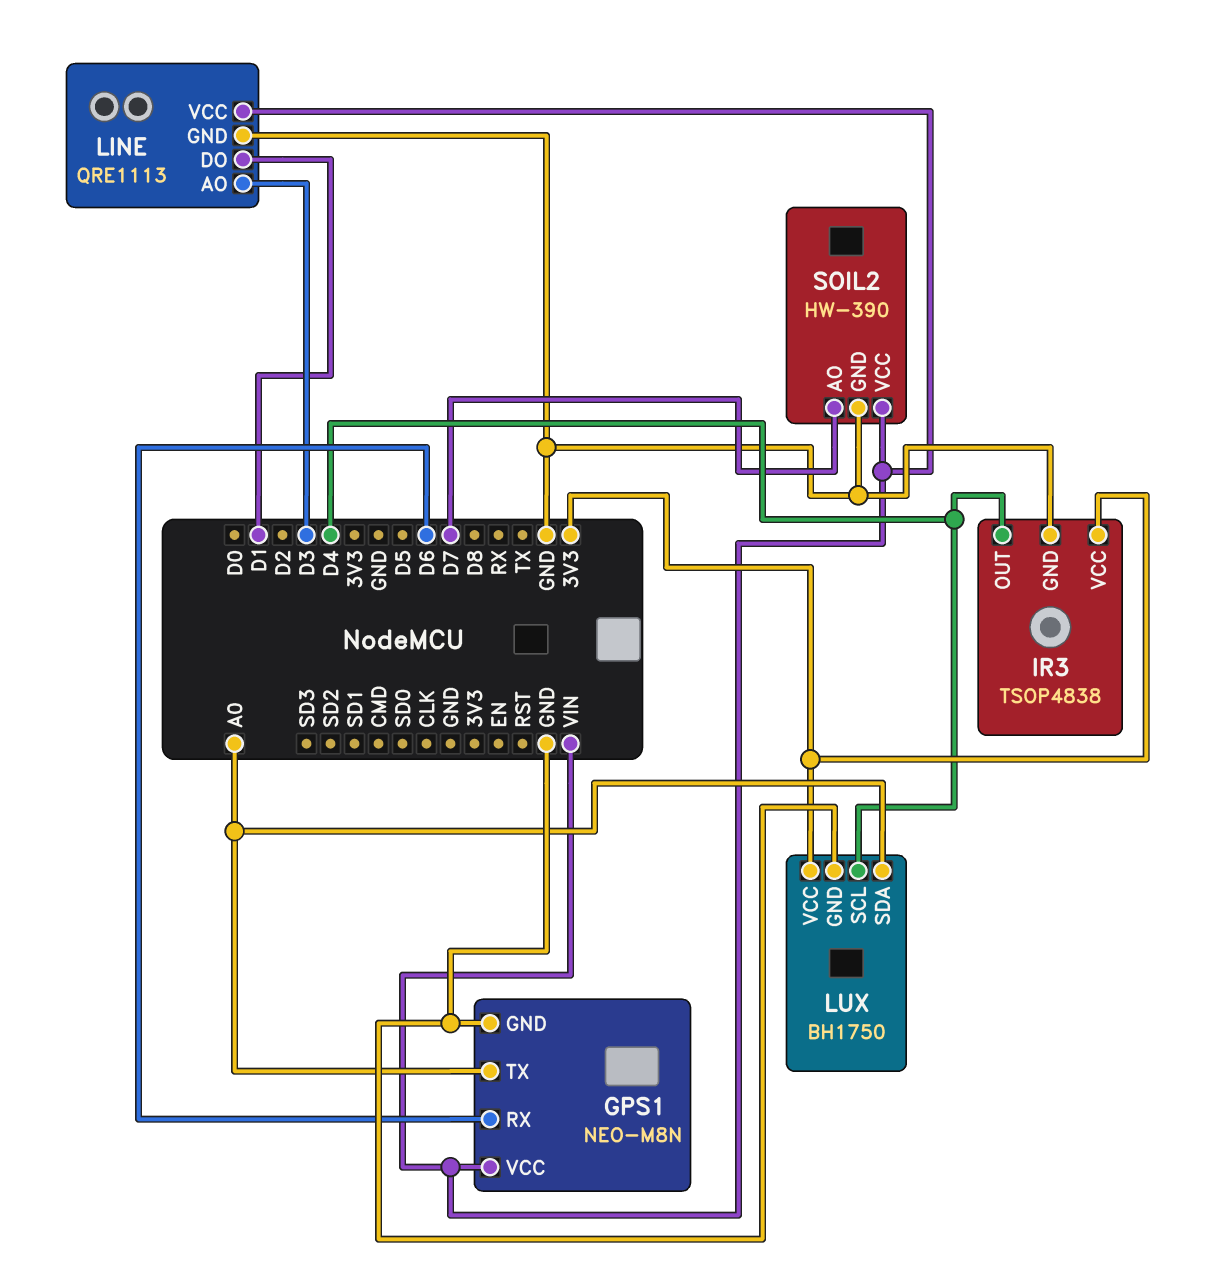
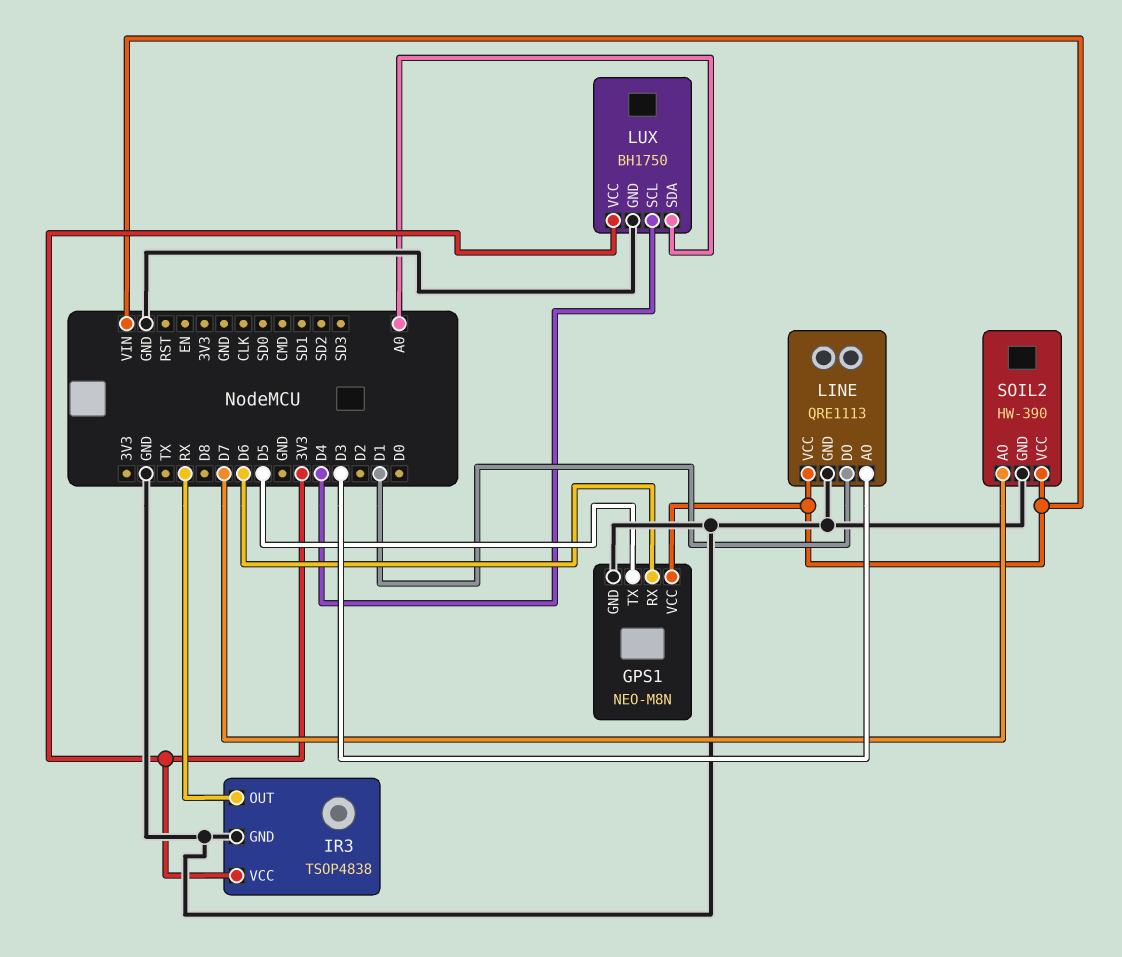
GPS1 pin TX: A0 -> D5
IR3 pin OUT: D4 -> RX

